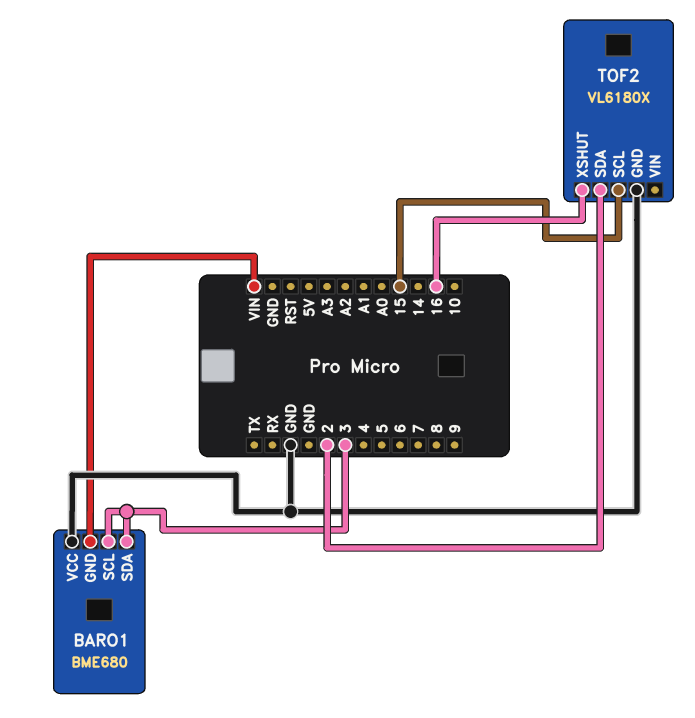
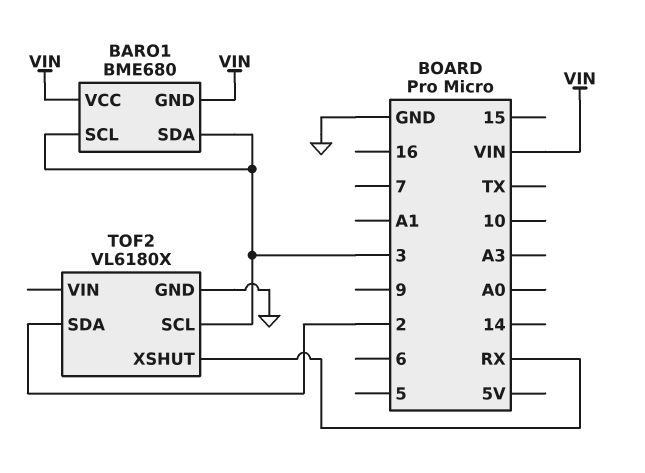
BARO1 pin VCC: GND -> VIN
TOF2 pin SCL: 15 -> 3
TOF2 pin XSHUT: 16 -> RX

